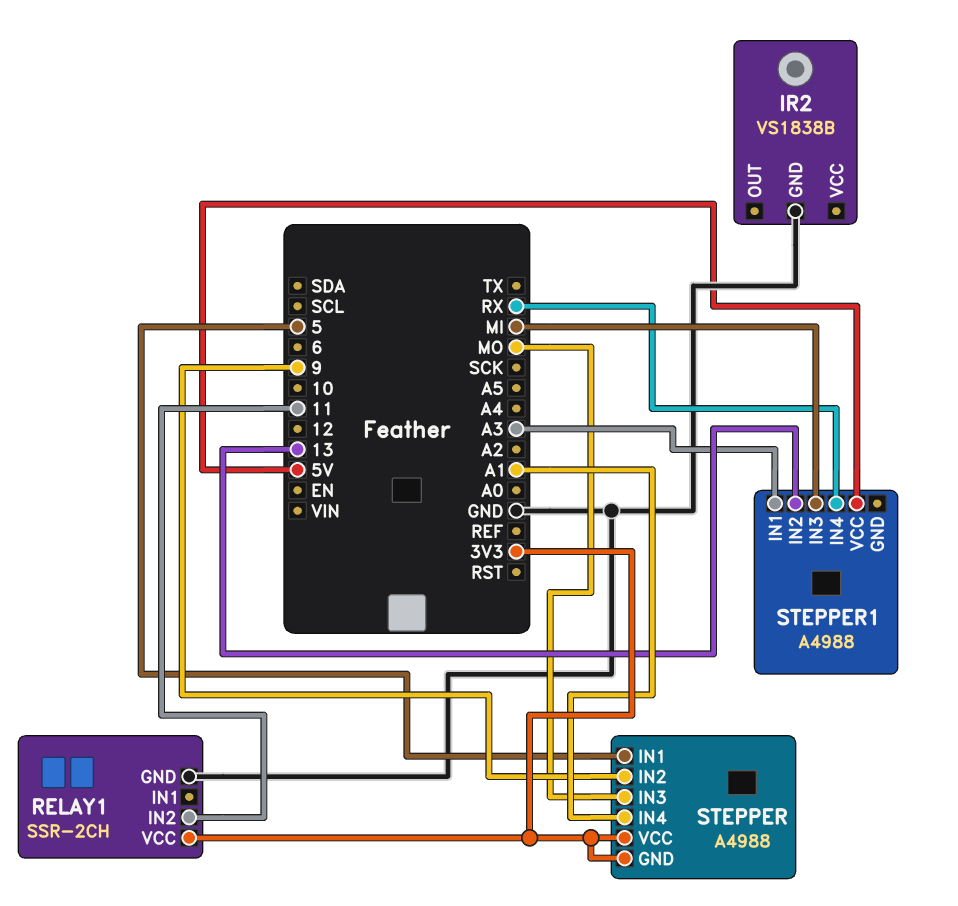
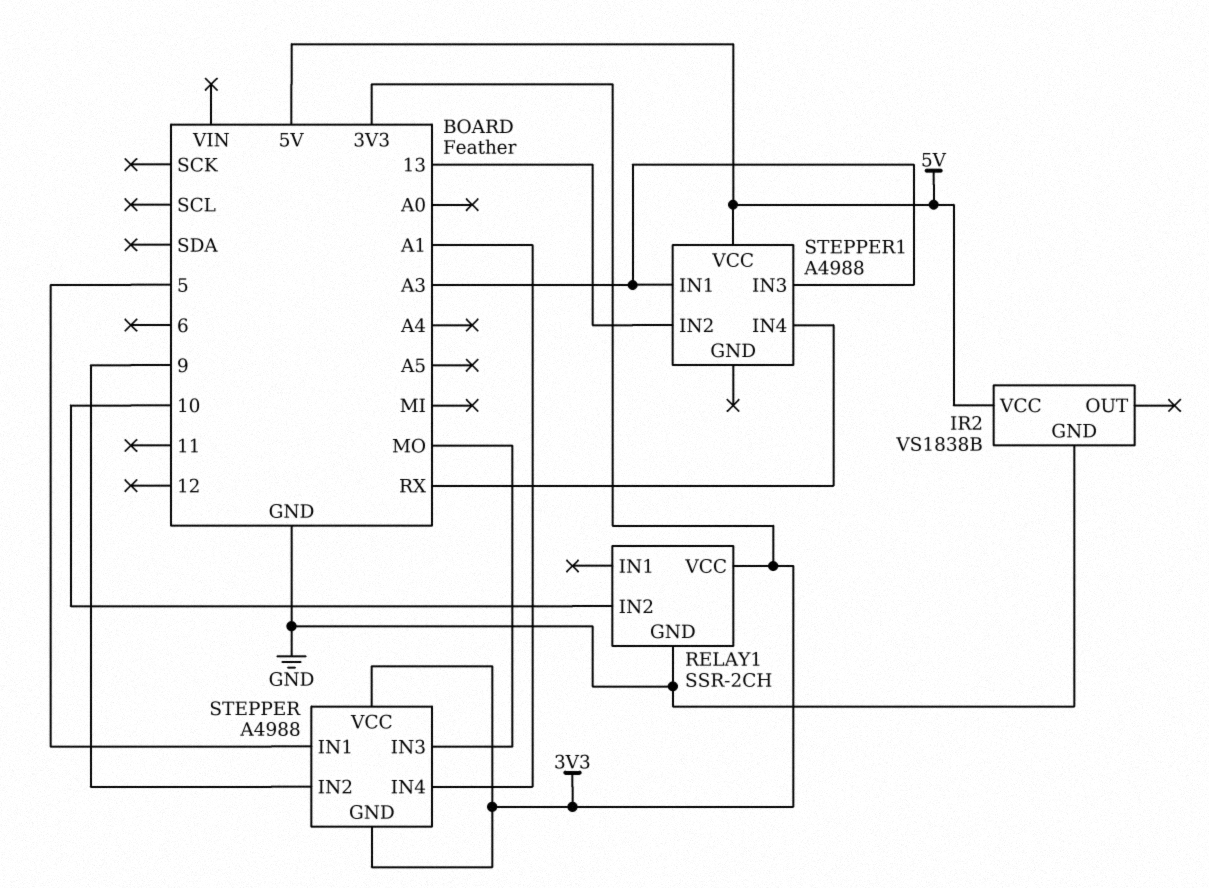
IR2 pin VCC: none -> 5V
RELAY1 pin IN2: 11 -> 10
STEPPER1 pin IN3: MI -> A3

